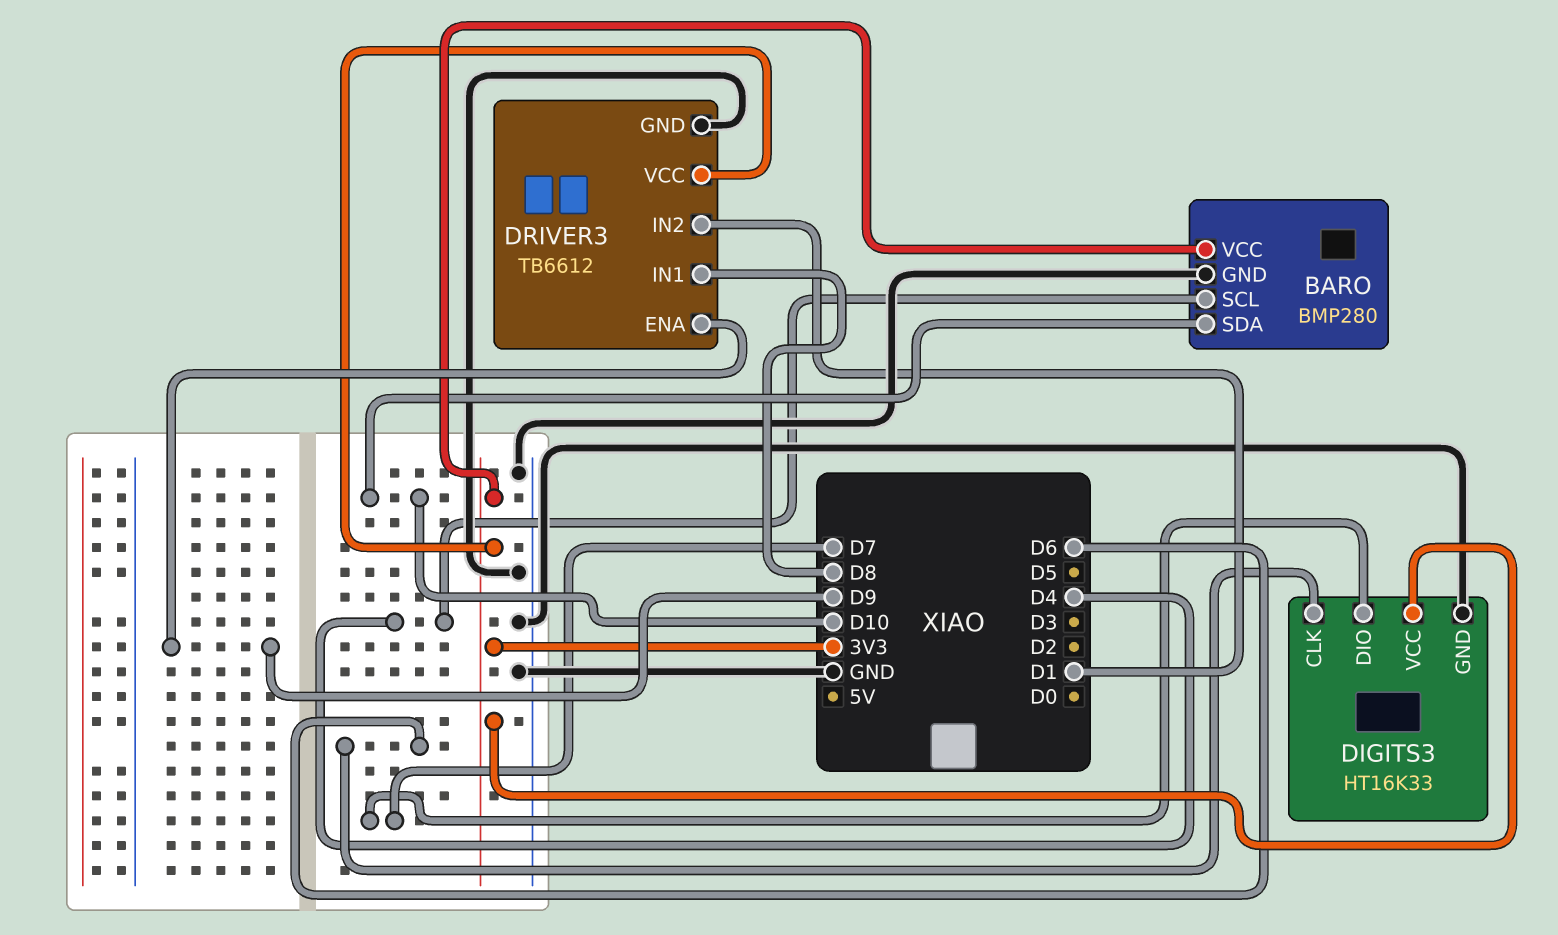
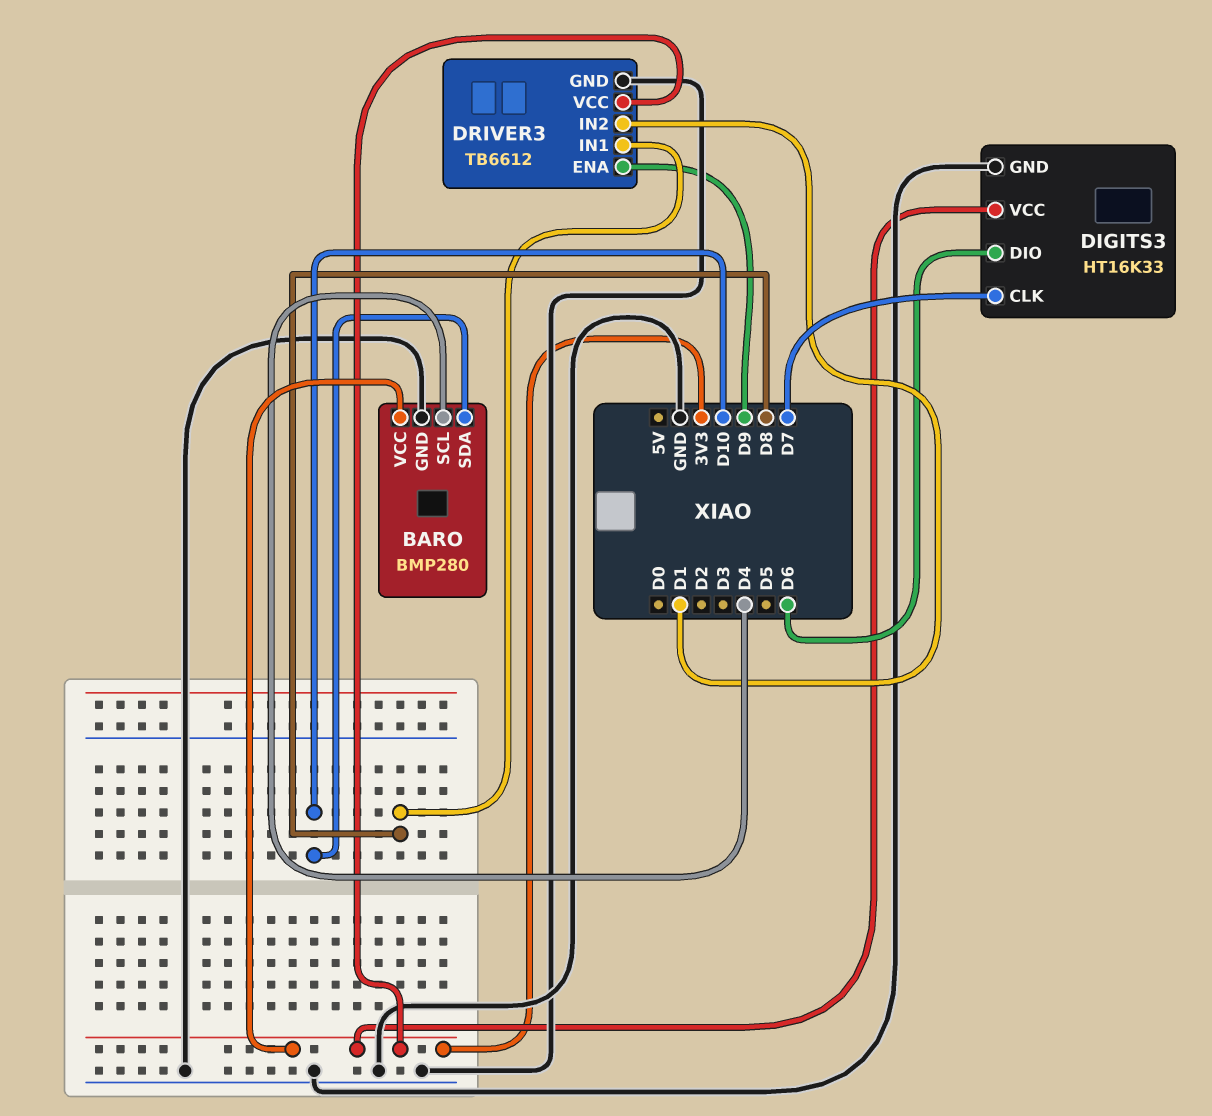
DIGITS3 pin CLK: D6 -> D7
DIGITS3 pin DIO: D7 -> D6

